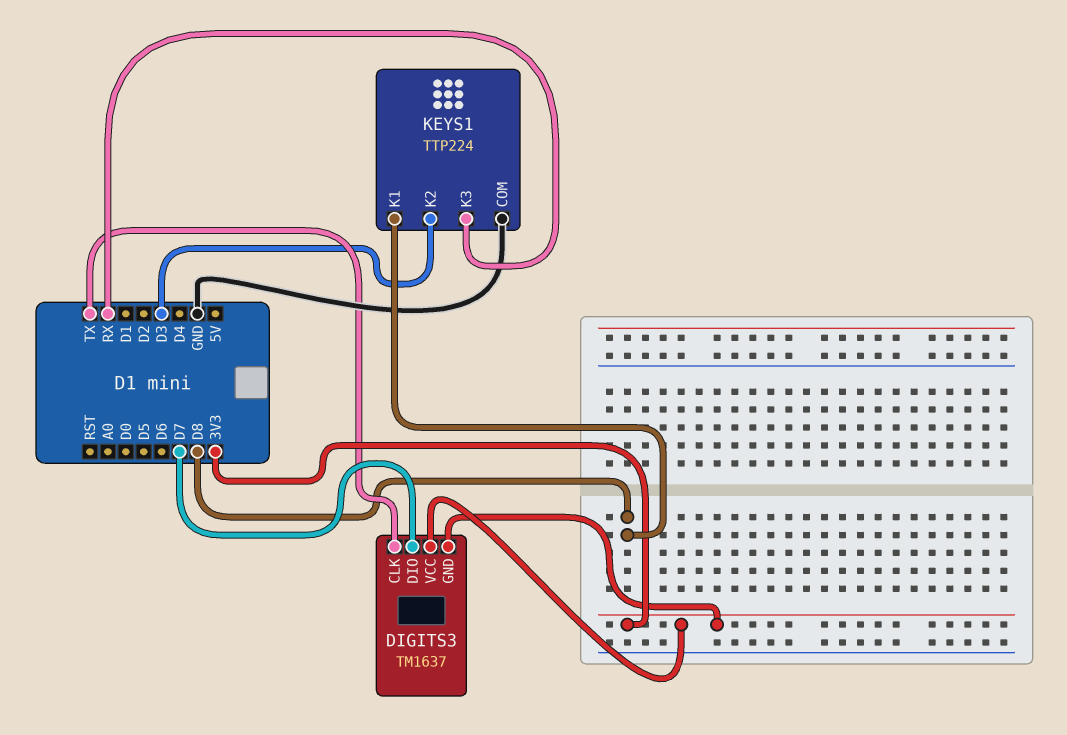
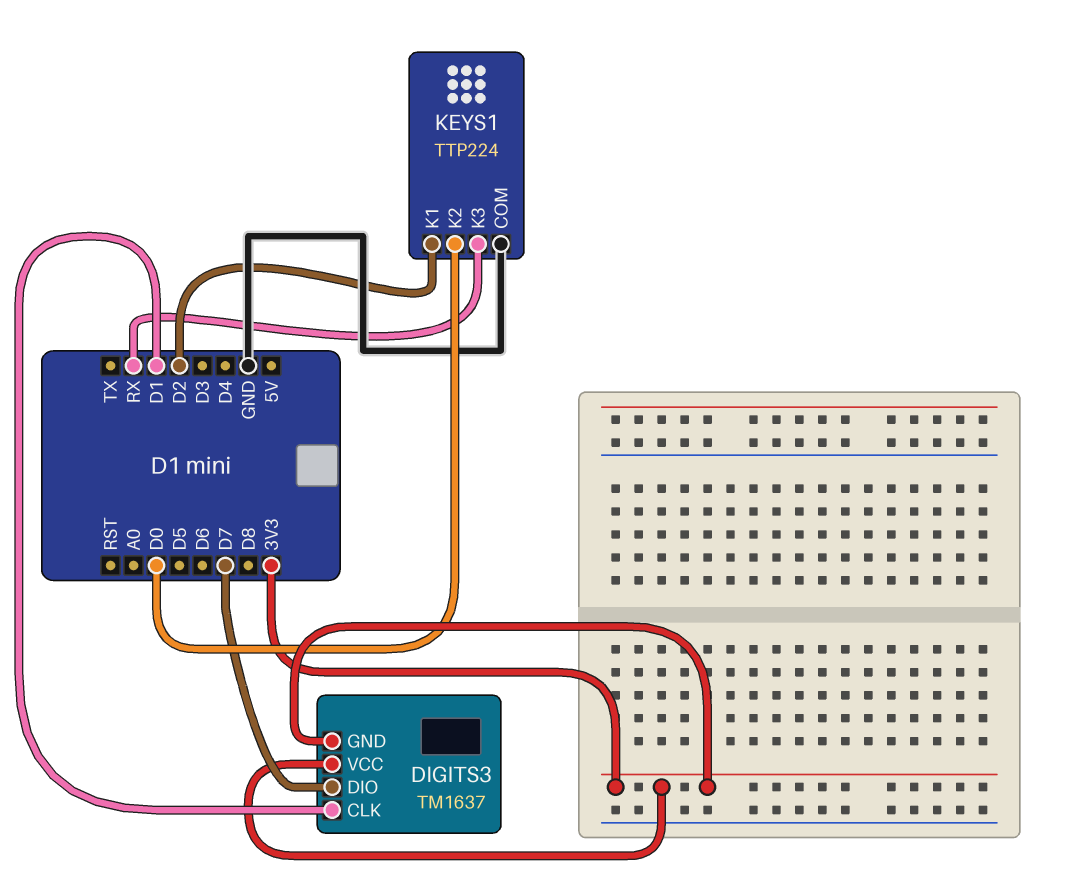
DIGITS3 pin CLK: TX -> D1
KEYS1 pin K1: D8 -> D2
KEYS1 pin K2: D3 -> D0

